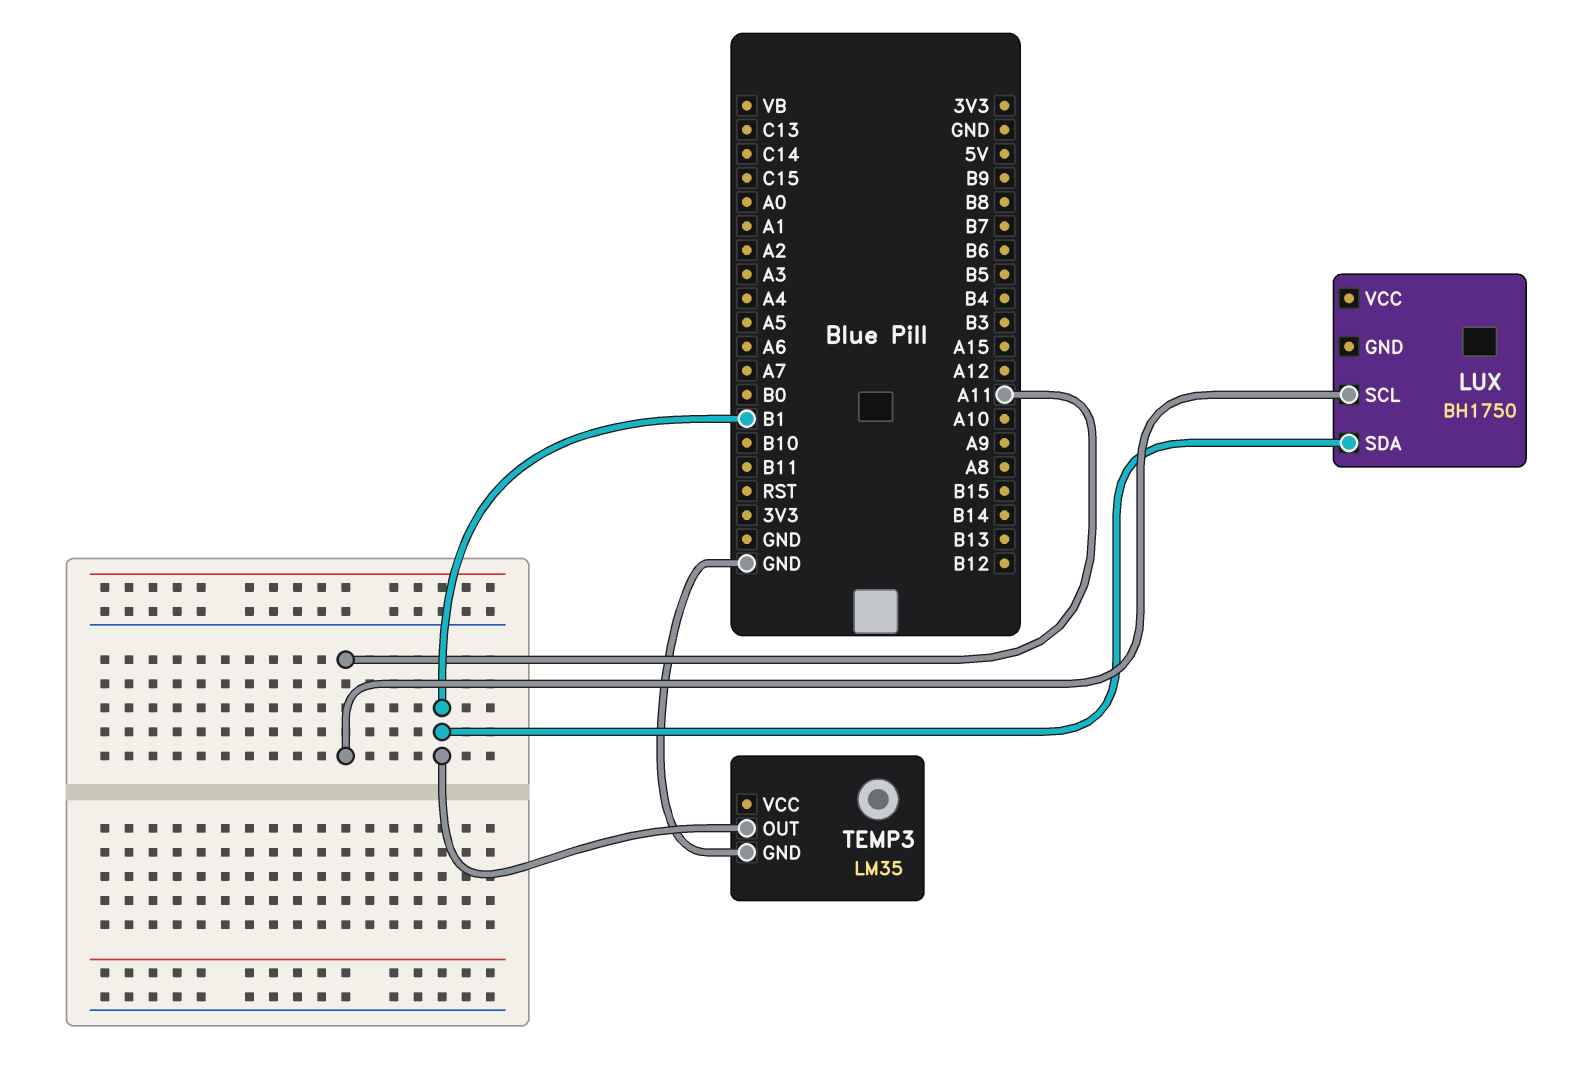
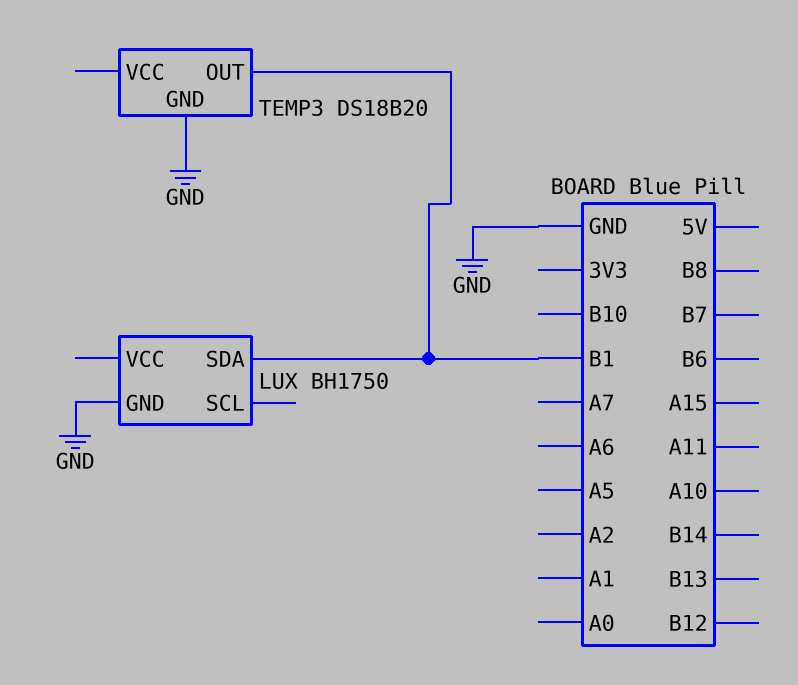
LUX pin GND: none -> GND
LUX pin SCL: A11 -> none
TEMP3: LM35 -> DS18B20

